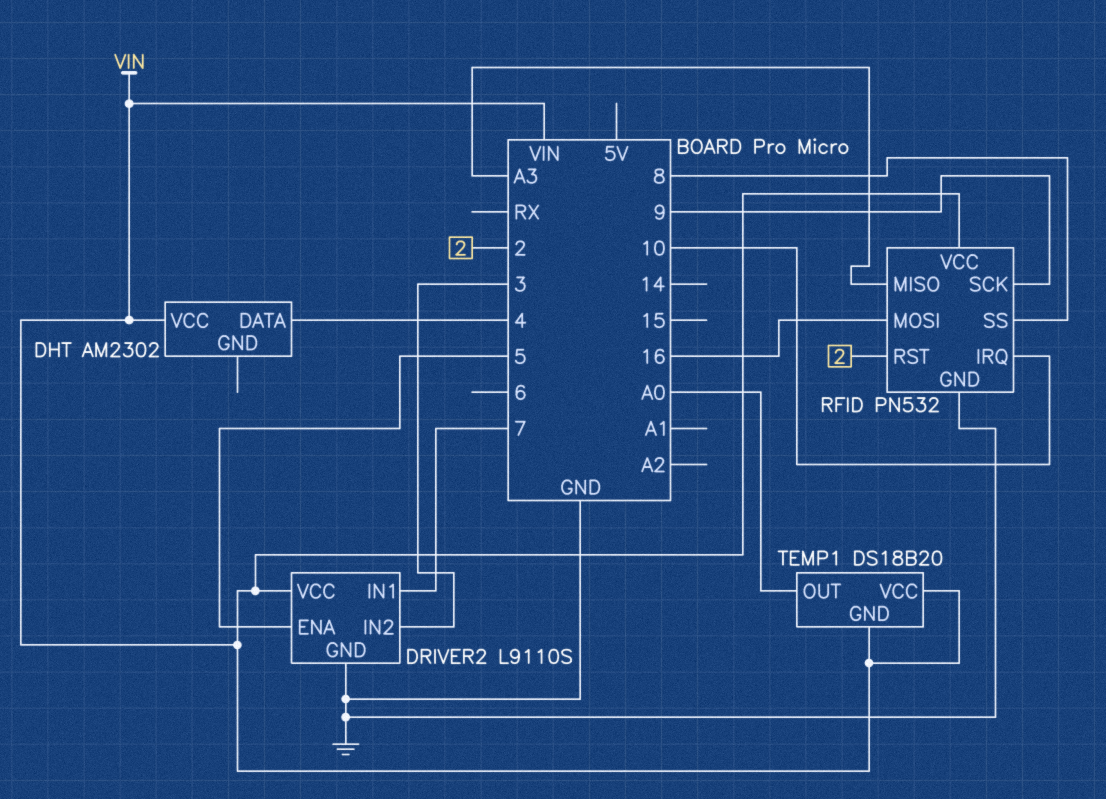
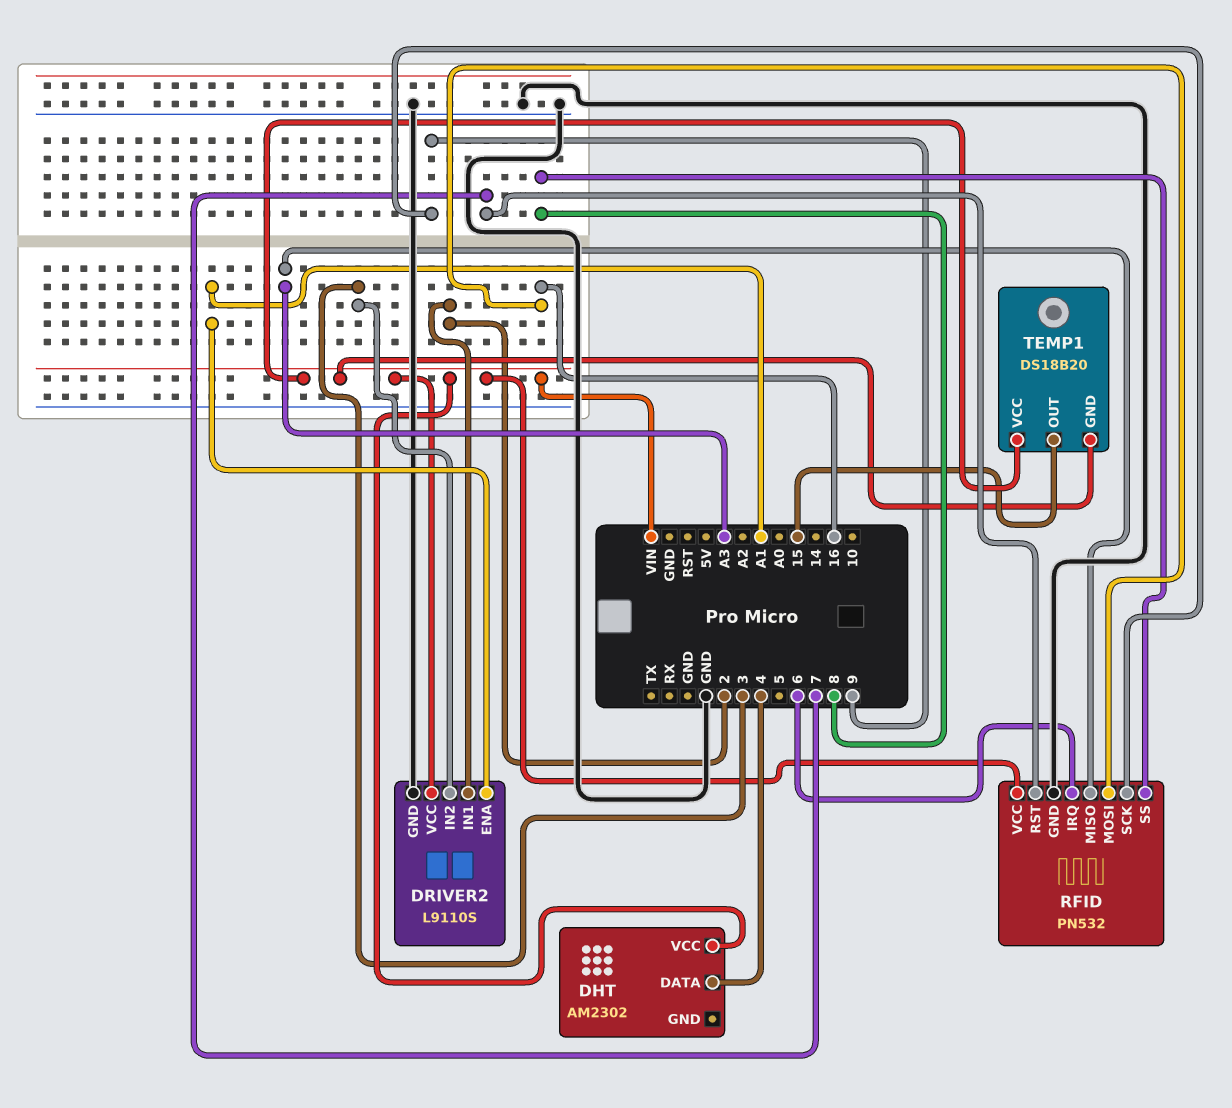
DRIVER2 pin ENA: 5 -> A1
DRIVER2 pin IN1: 7 -> 2
RFID pin IRQ: 10 -> 6
RFID pin RST: 2 -> 7
TEMP1 pin OUT: A0 -> 15

